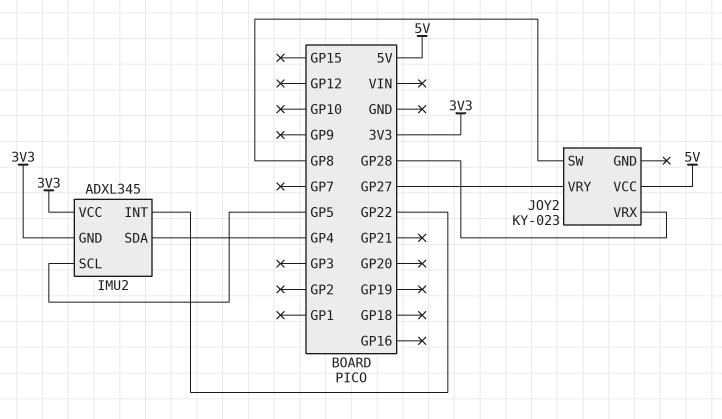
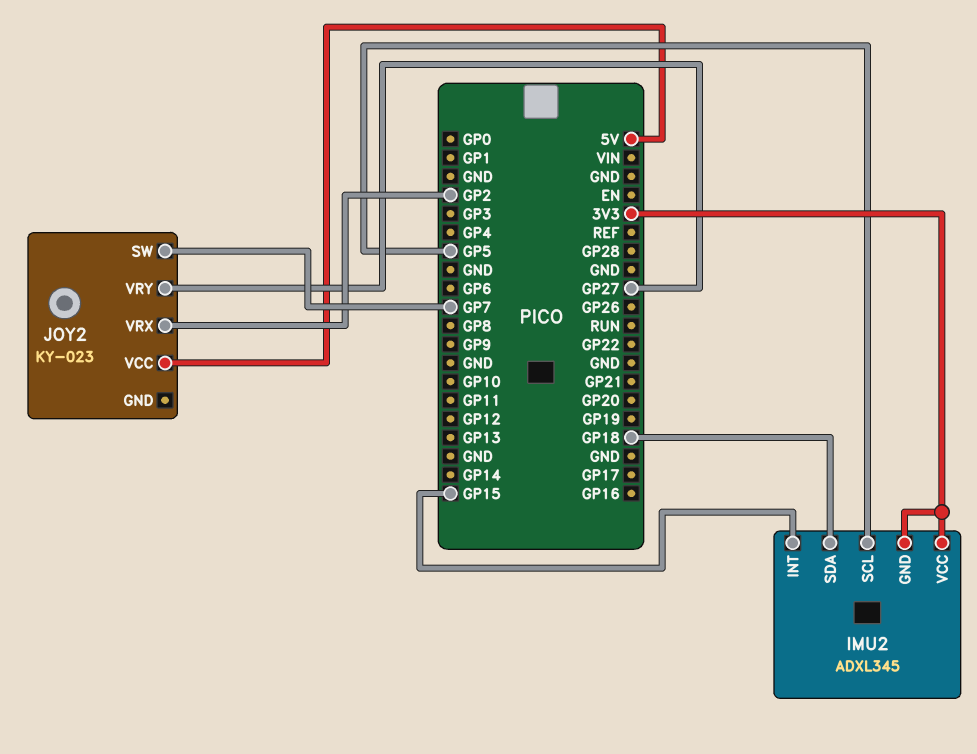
IMU2 pin INT: GP22 -> GP15
IMU2 pin SDA: GP4 -> GP18
JOY2 pin SW: GP8 -> GP7
JOY2 pin VRX: GP28 -> GP2

